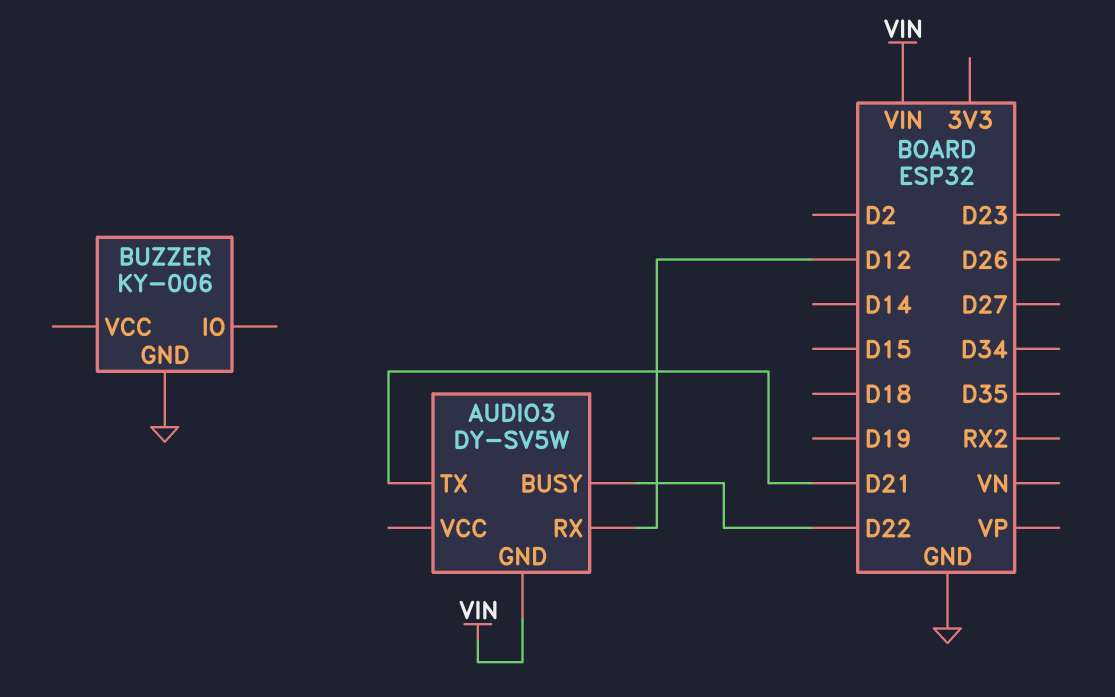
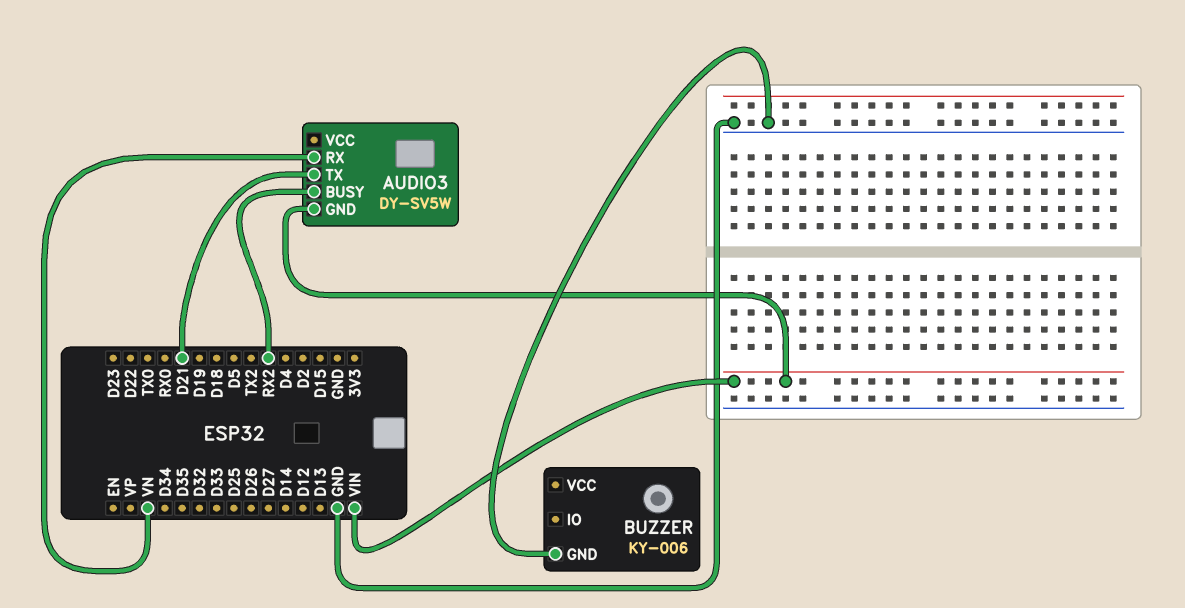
AUDIO3 pin BUSY: D22 -> RX2
AUDIO3 pin RX: D12 -> VN

